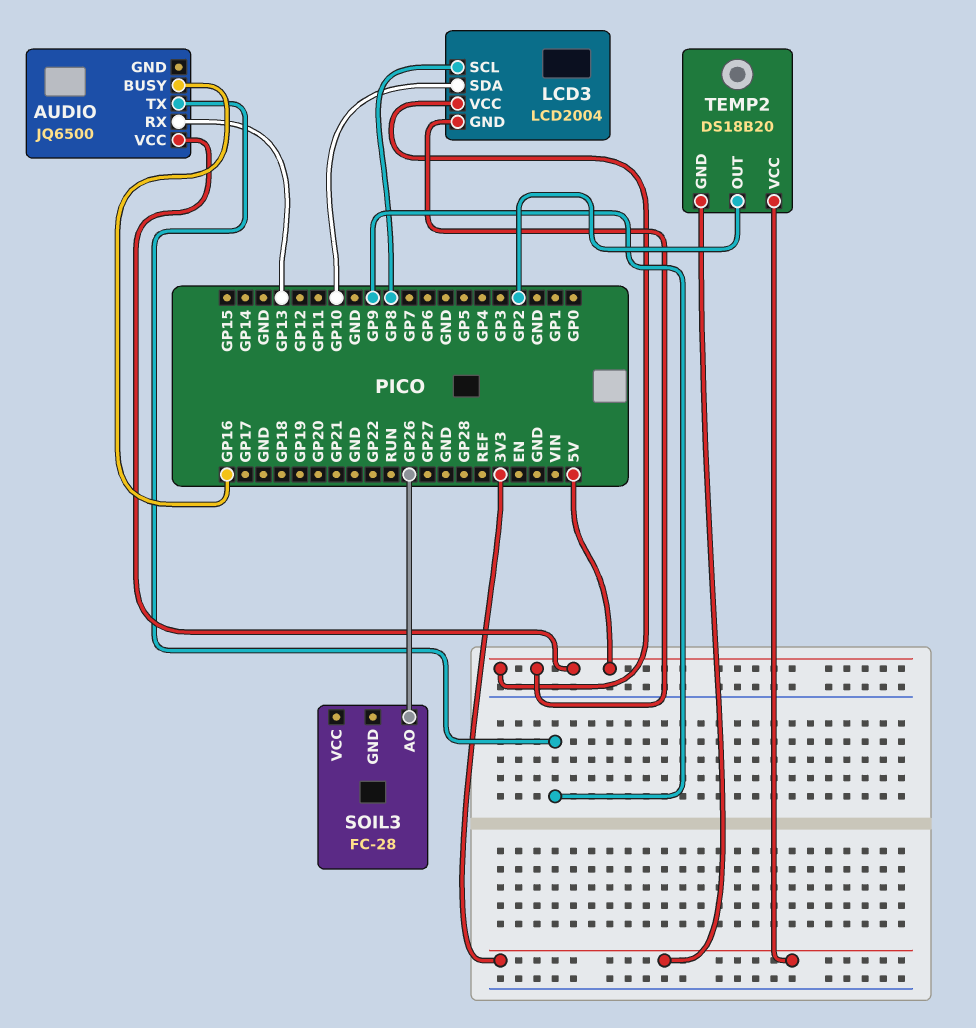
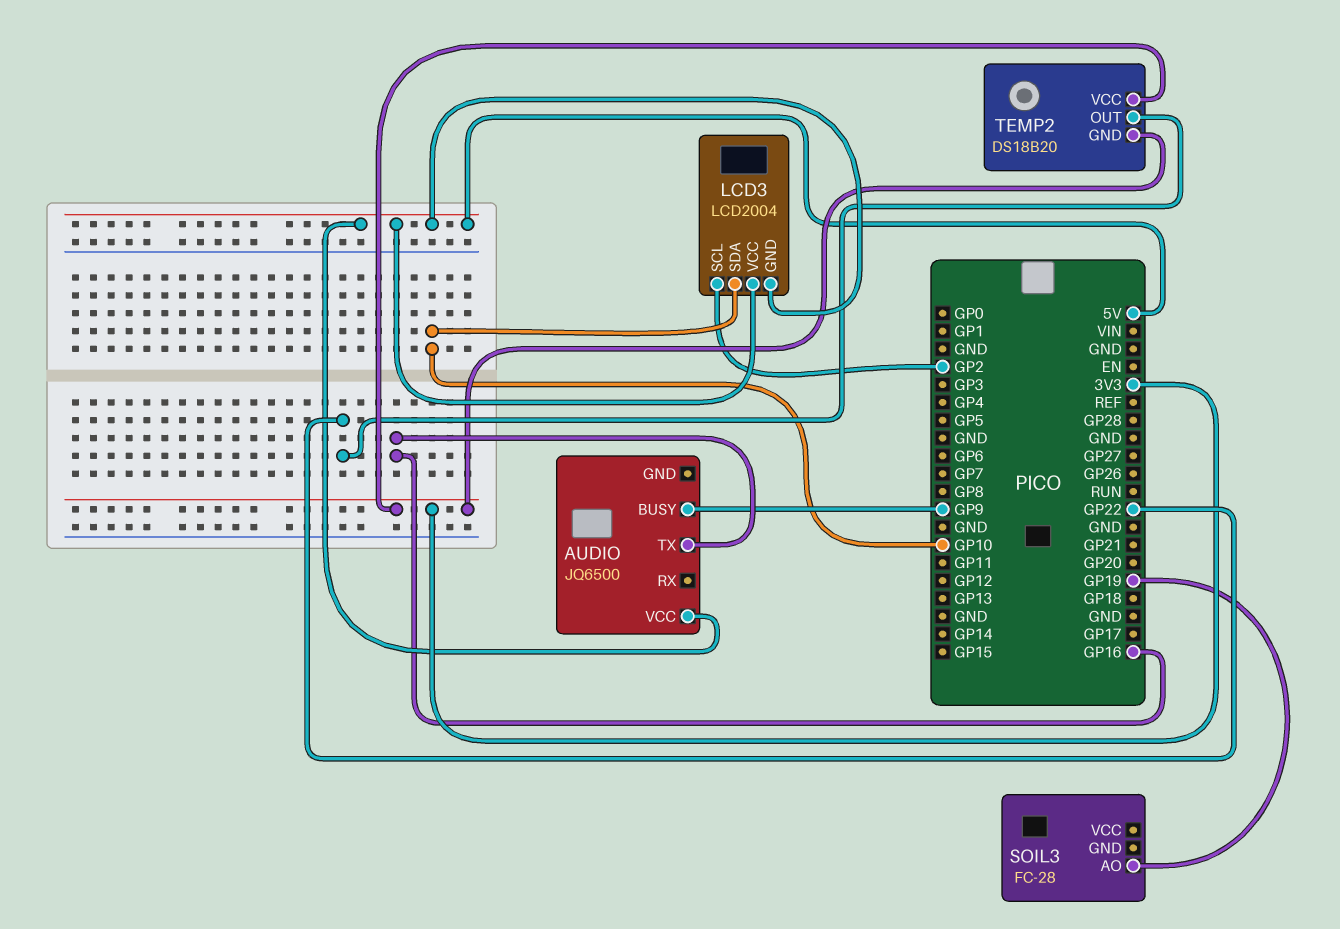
AUDIO pin BUSY: GP16 -> GP9
AUDIO pin RX: GP13 -> none
AUDIO pin TX: GP9 -> GP16
LCD3 pin SCL: GP8 -> GP2
SOIL3 pin AO: GP26 -> GP19
TEMP2 pin OUT: GP2 -> GP22

